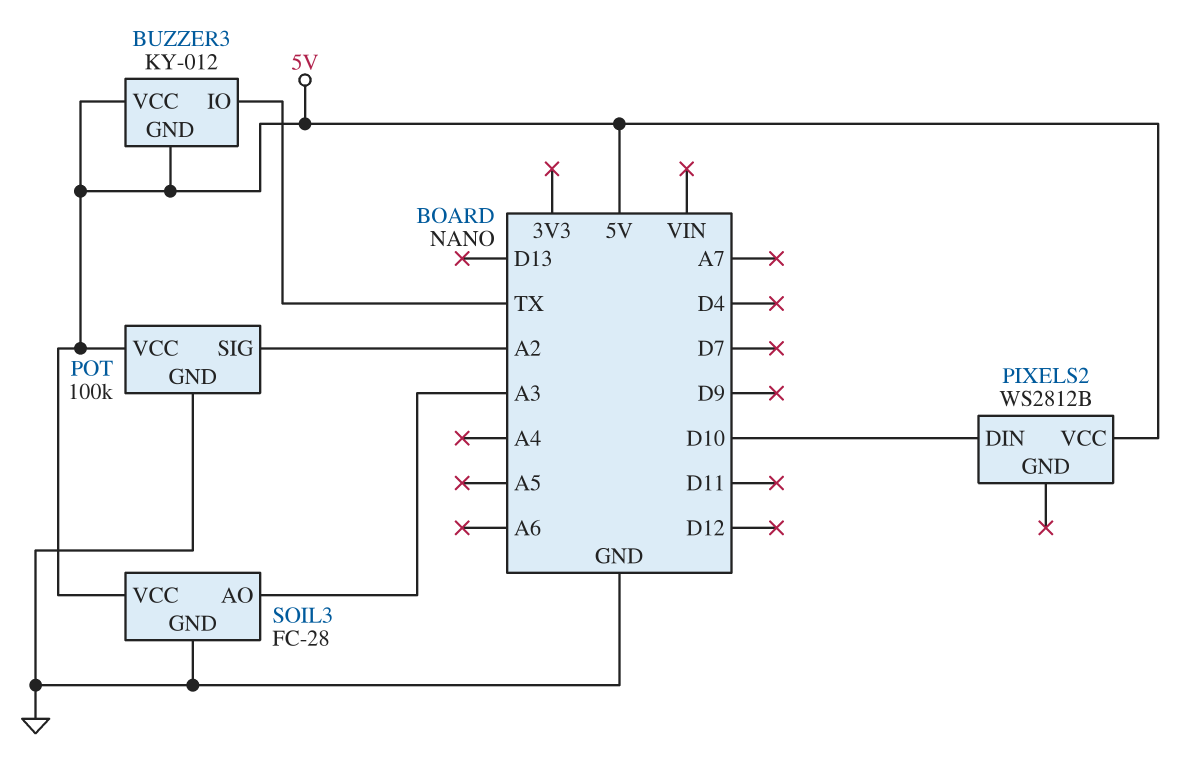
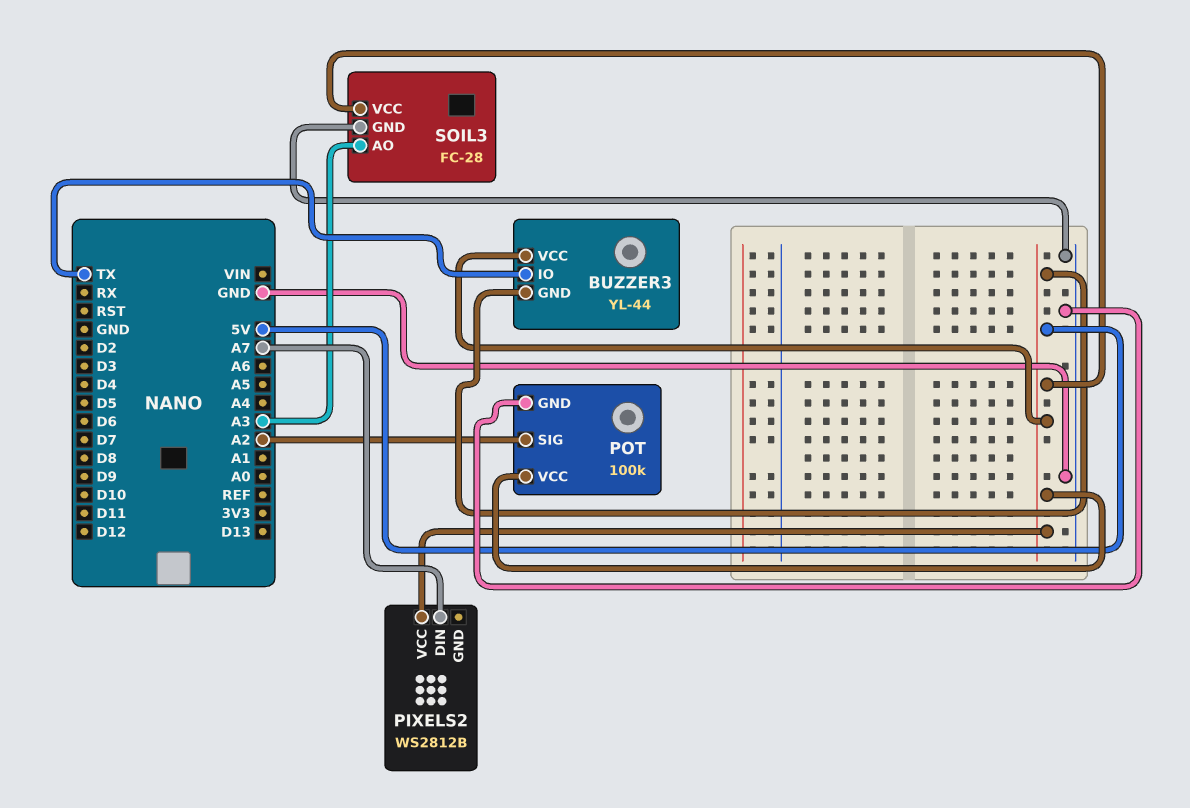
BUZZER3: KY-012 -> YL-44
PIXELS2 pin DIN: D10 -> A7

